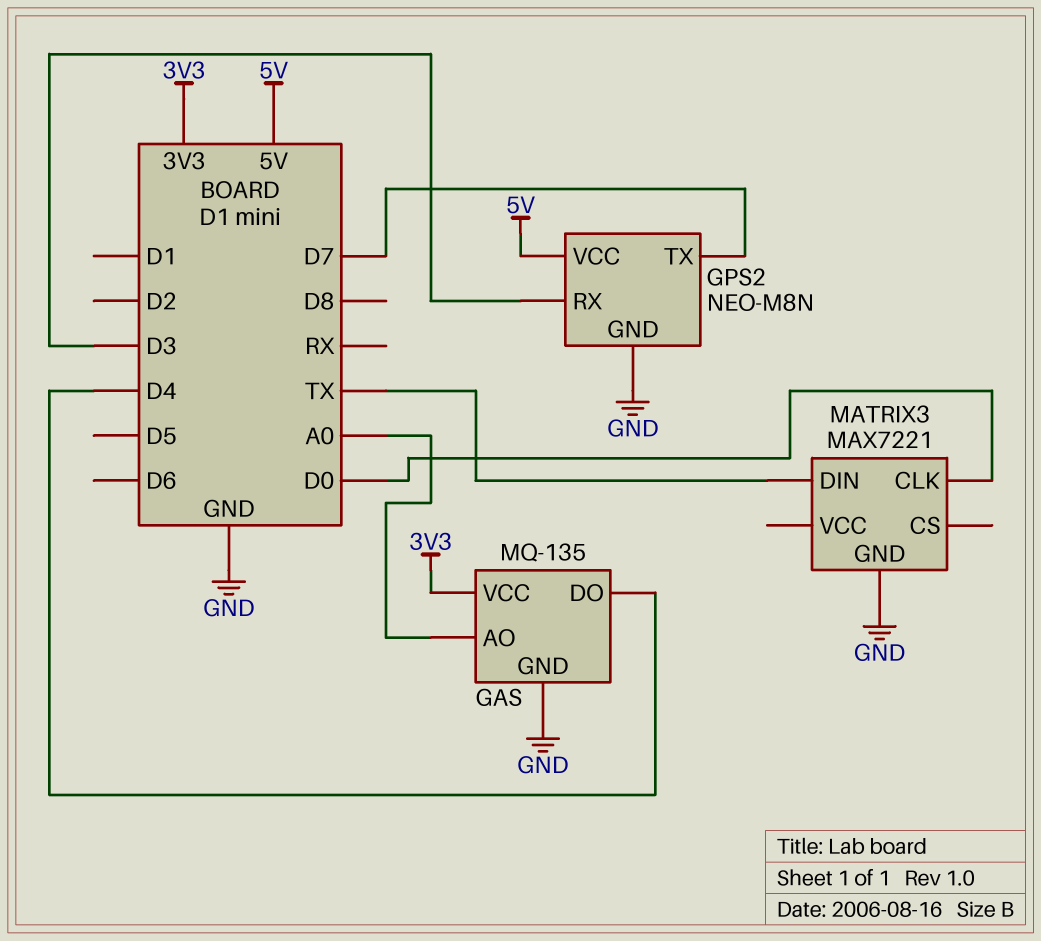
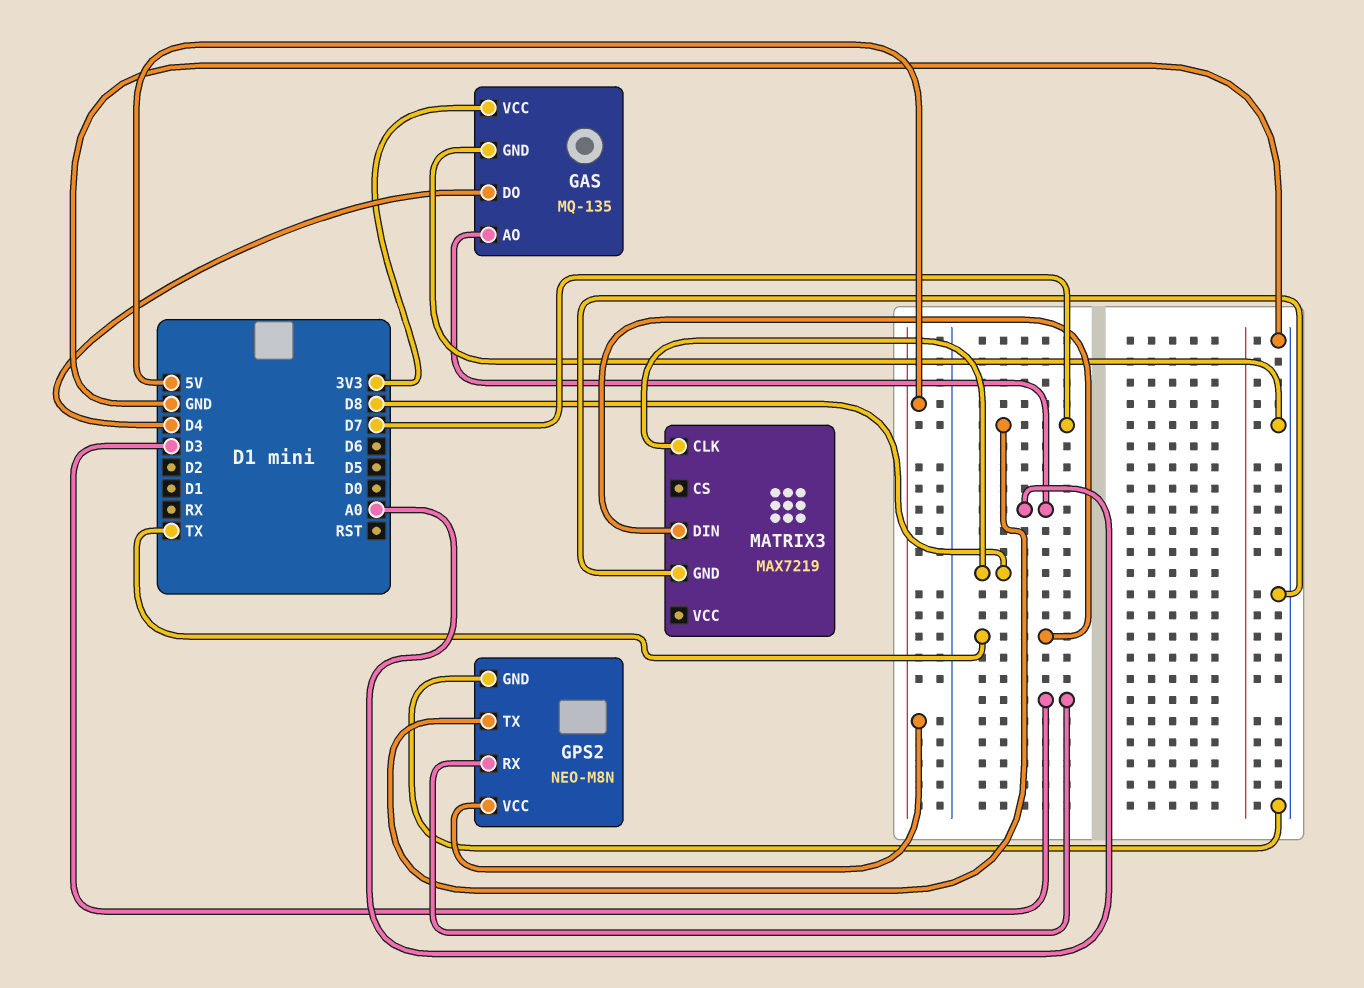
MATRIX3: MAX7221 -> MAX7219
MATRIX3 pin CLK: D0 -> D8

